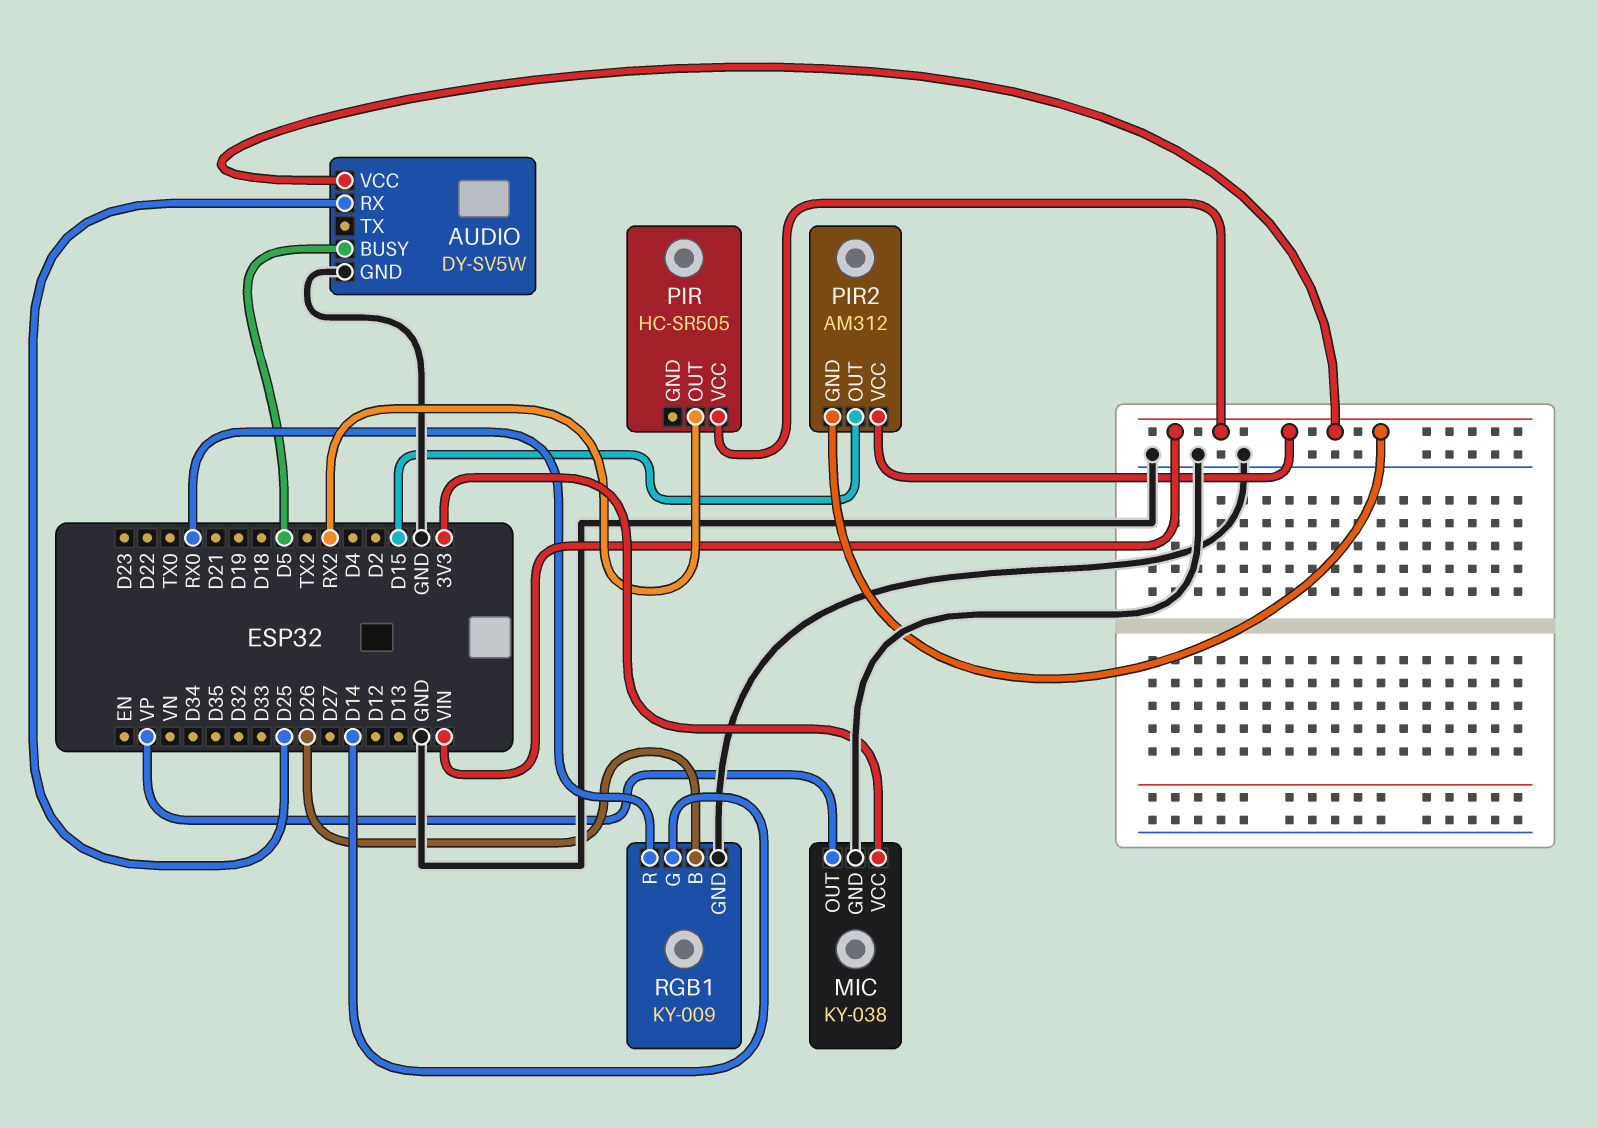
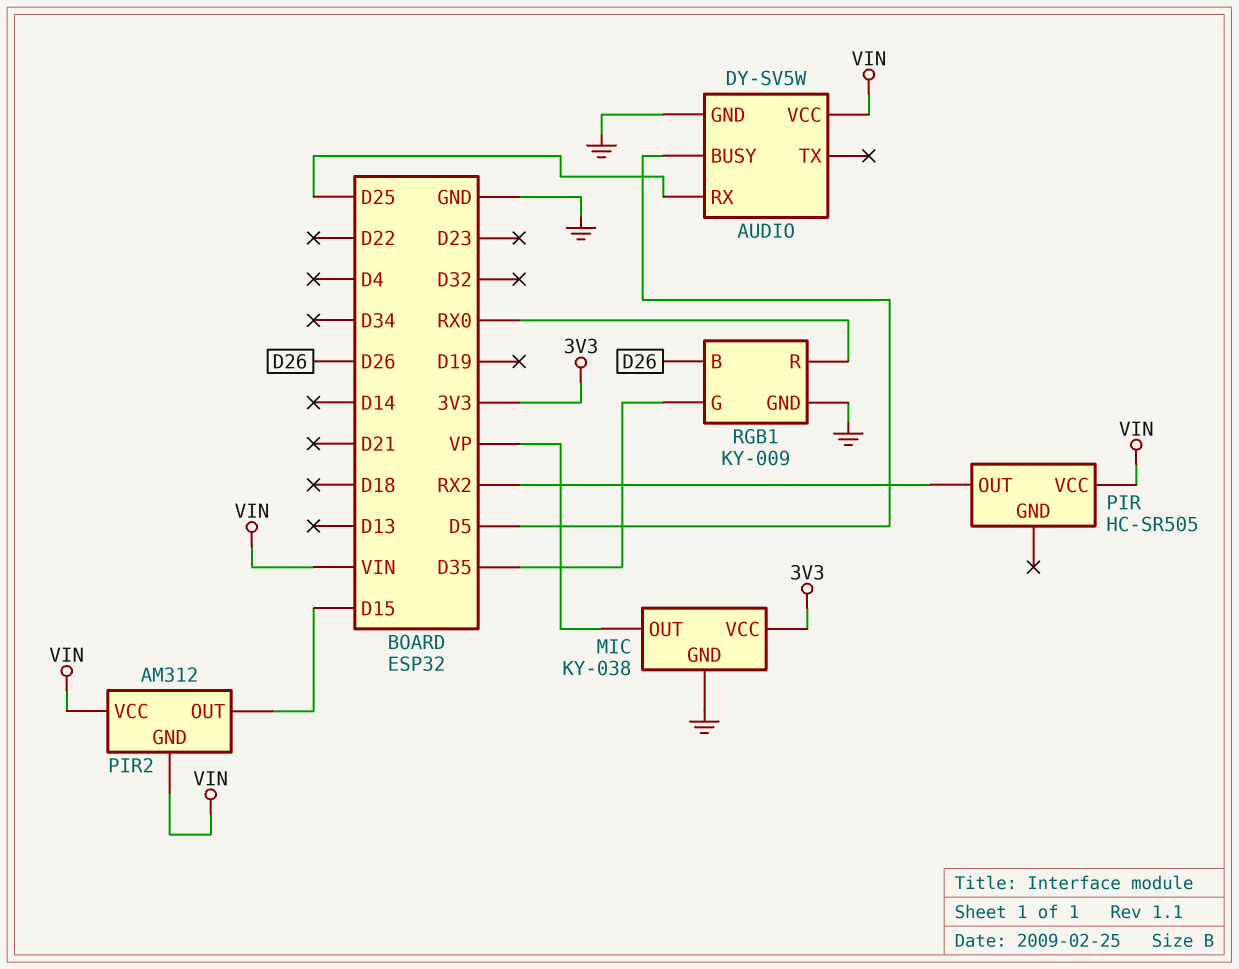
RGB1 pin G: D14 -> D35

